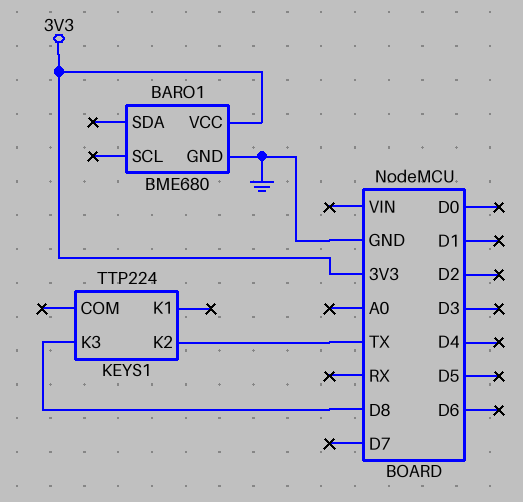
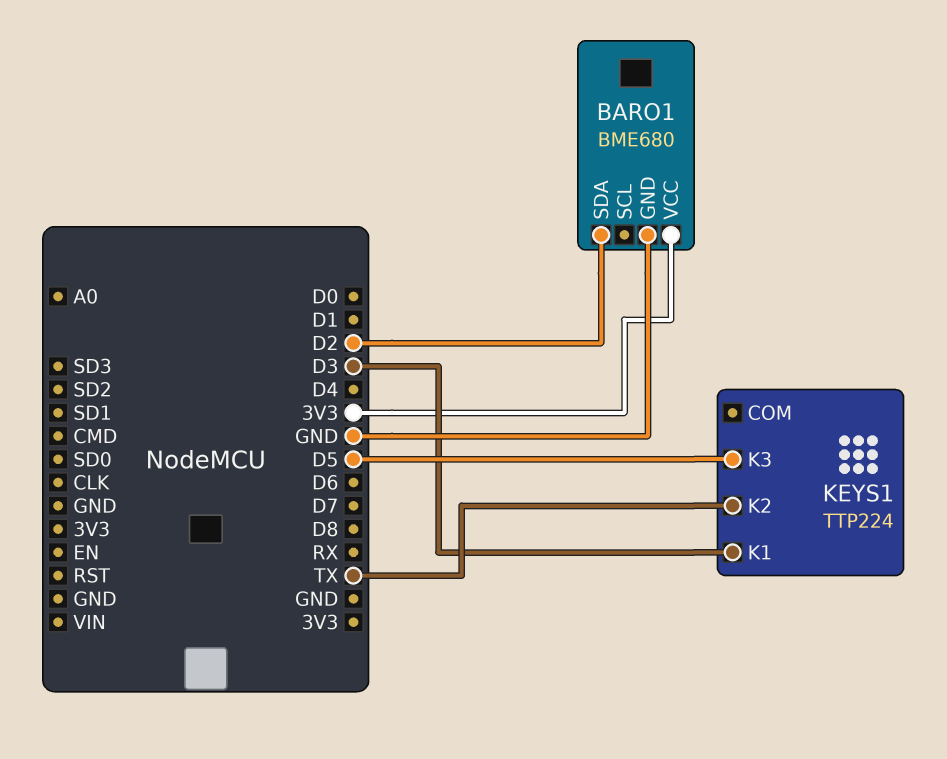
BARO1 pin SDA: none -> D2
KEYS1 pin K1: none -> D3
KEYS1 pin K3: D8 -> D5

